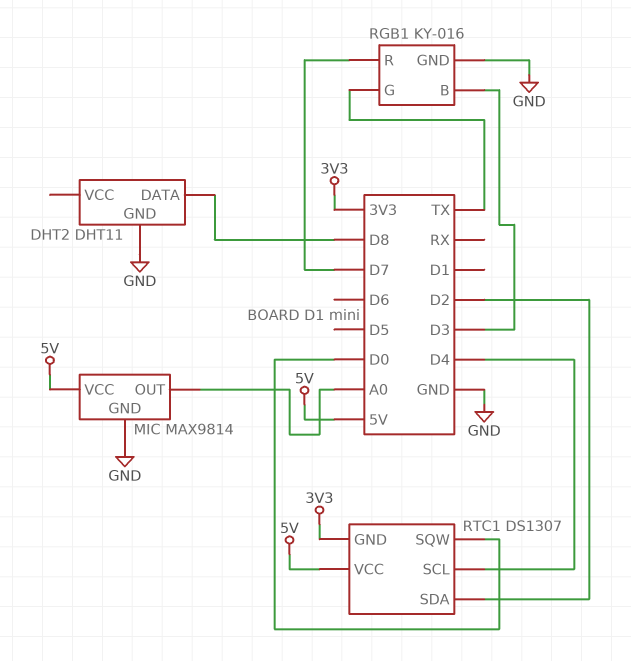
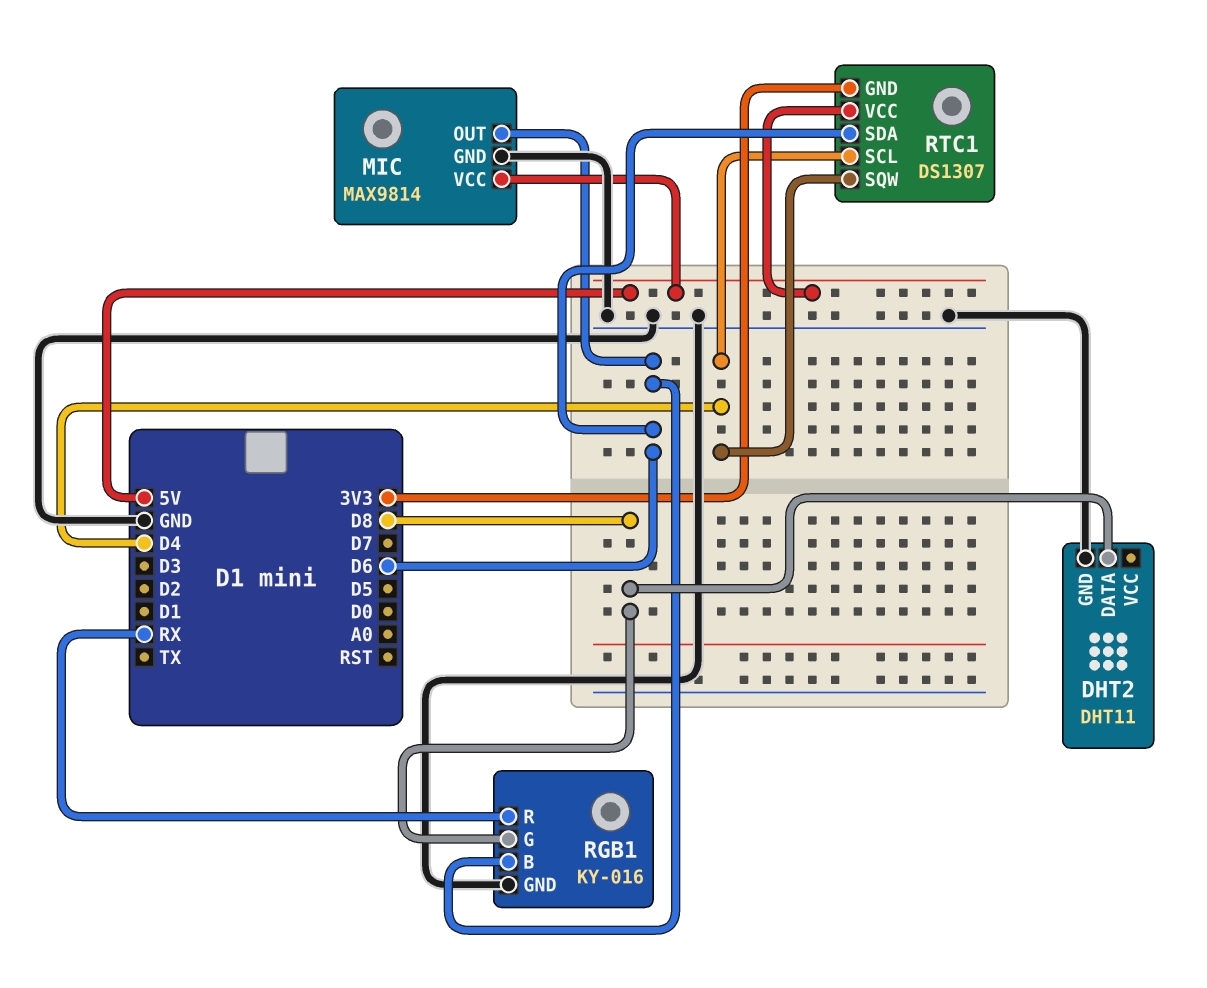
MIC pin OUT: A0 -> D6
RGB1 pin B: D3 -> D6
RGB1 pin G: TX -> D8
RGB1 pin R: D7 -> RX
RTC1 pin SDA: D2 -> D6
RTC1 pin SQW: D0 -> D4

